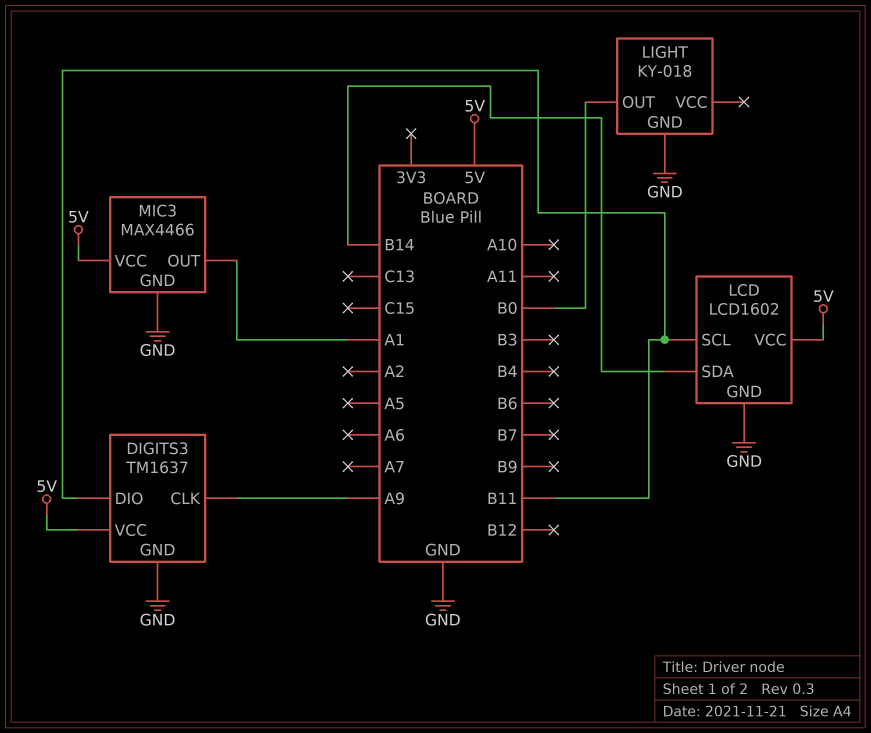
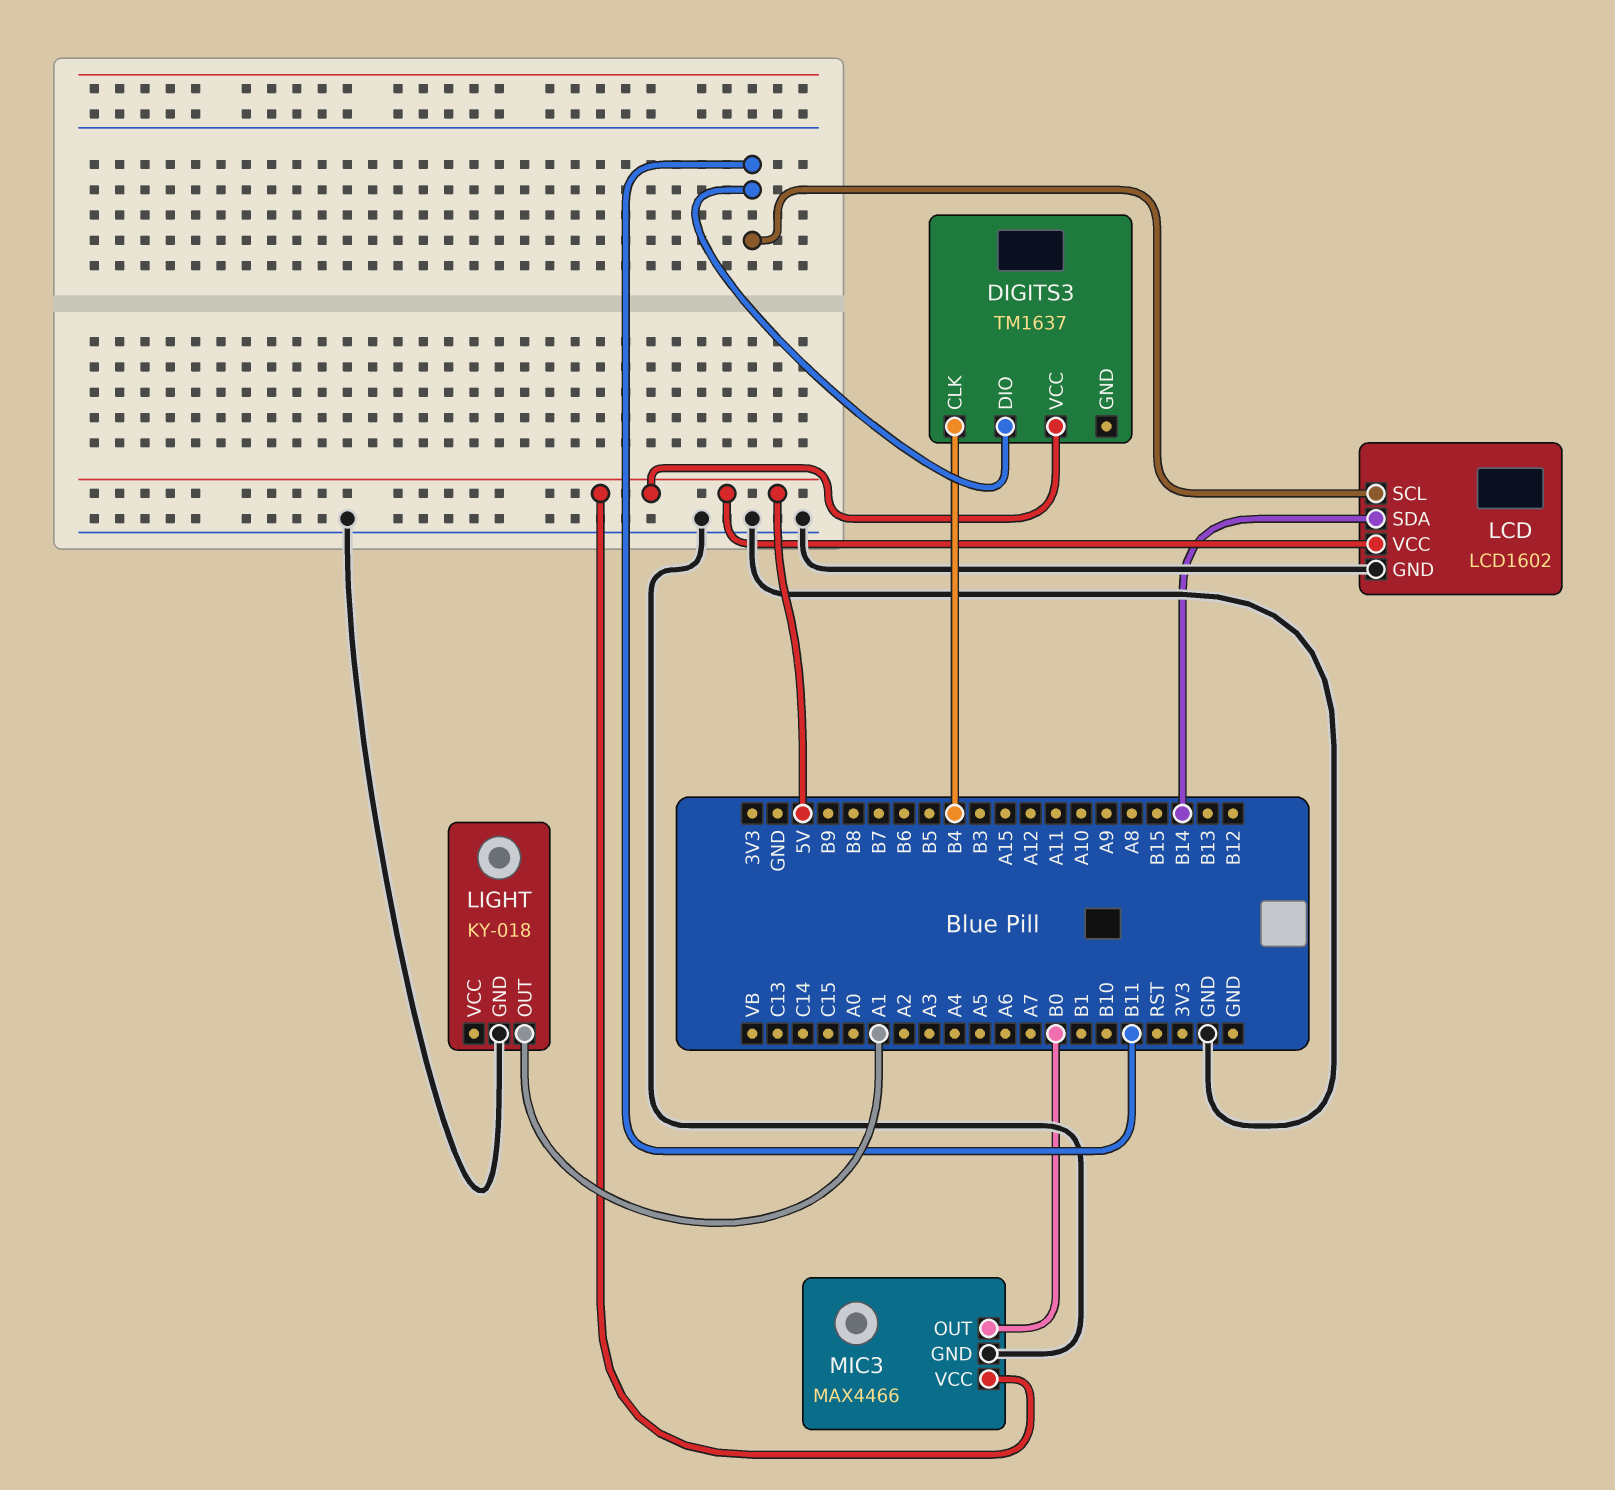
DIGITS3 pin CLK: A9 -> B4
DIGITS3 pin GND: GND -> none
LIGHT pin OUT: B0 -> A1
MIC3 pin OUT: A1 -> B0

